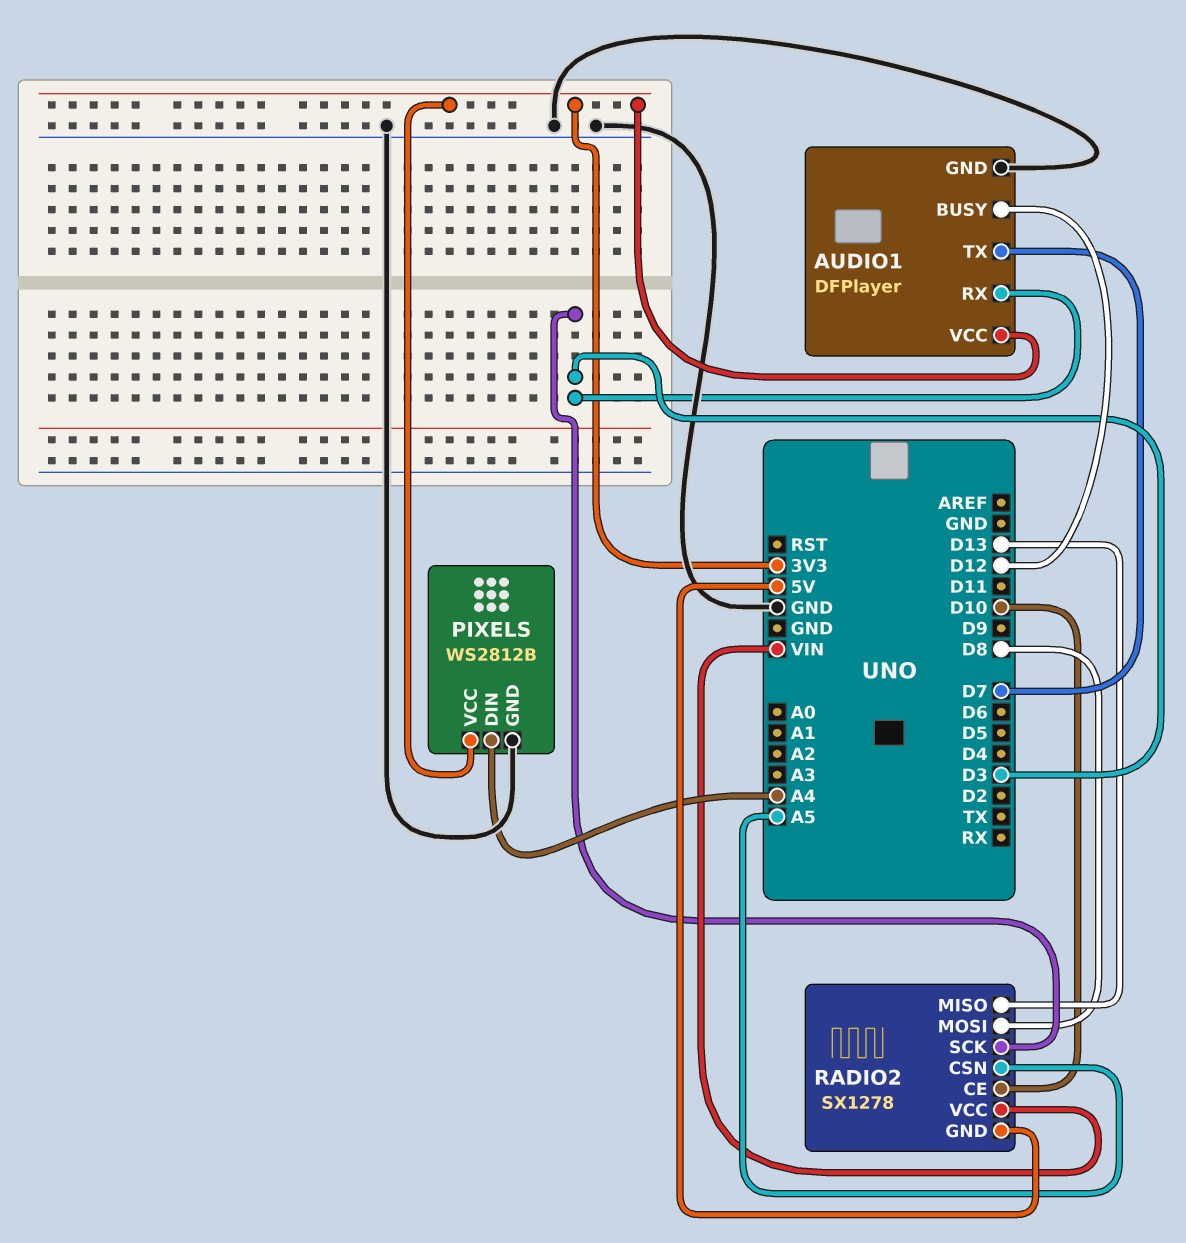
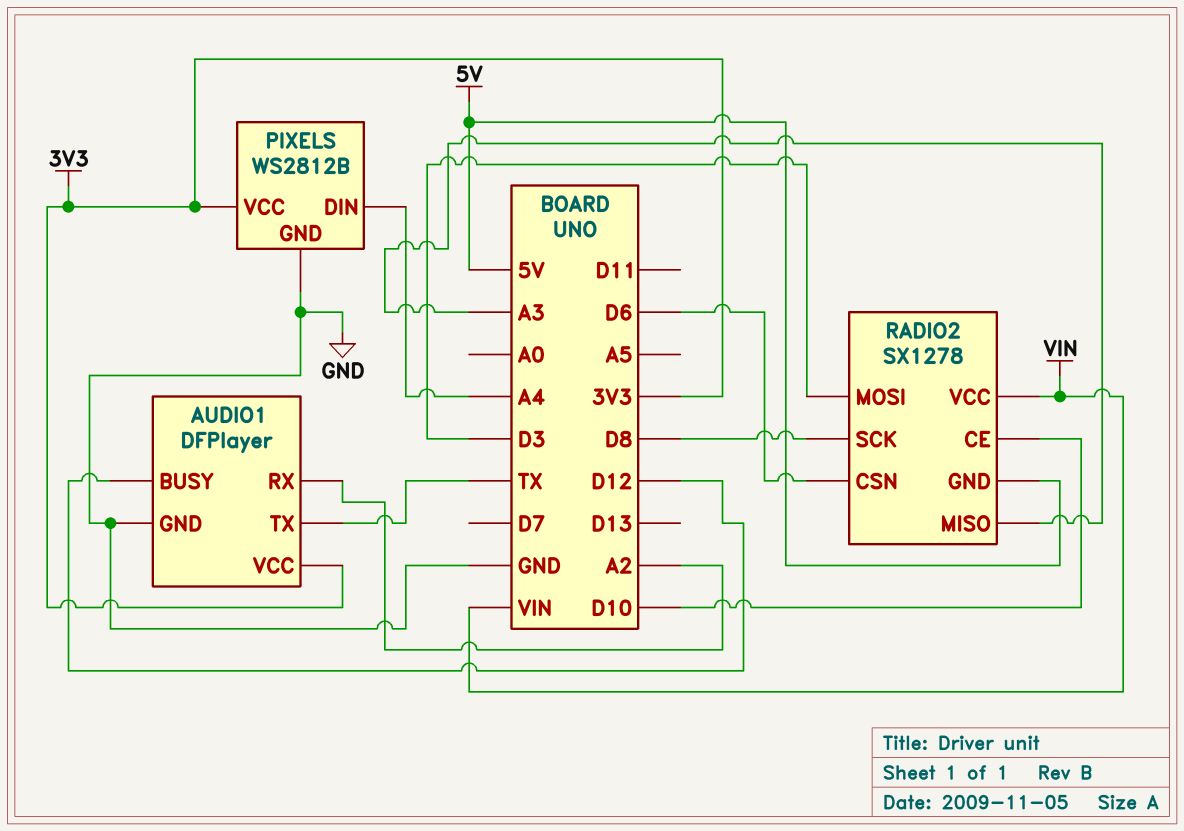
AUDIO1 pin RX: D3 -> A2
AUDIO1 pin TX: D7 -> TX
RADIO2 pin CSN: A5 -> D6
RADIO2 pin MISO: D13 -> A3
RADIO2 pin MOSI: D8 -> D3
RADIO2 pin SCK: D3 -> D8

